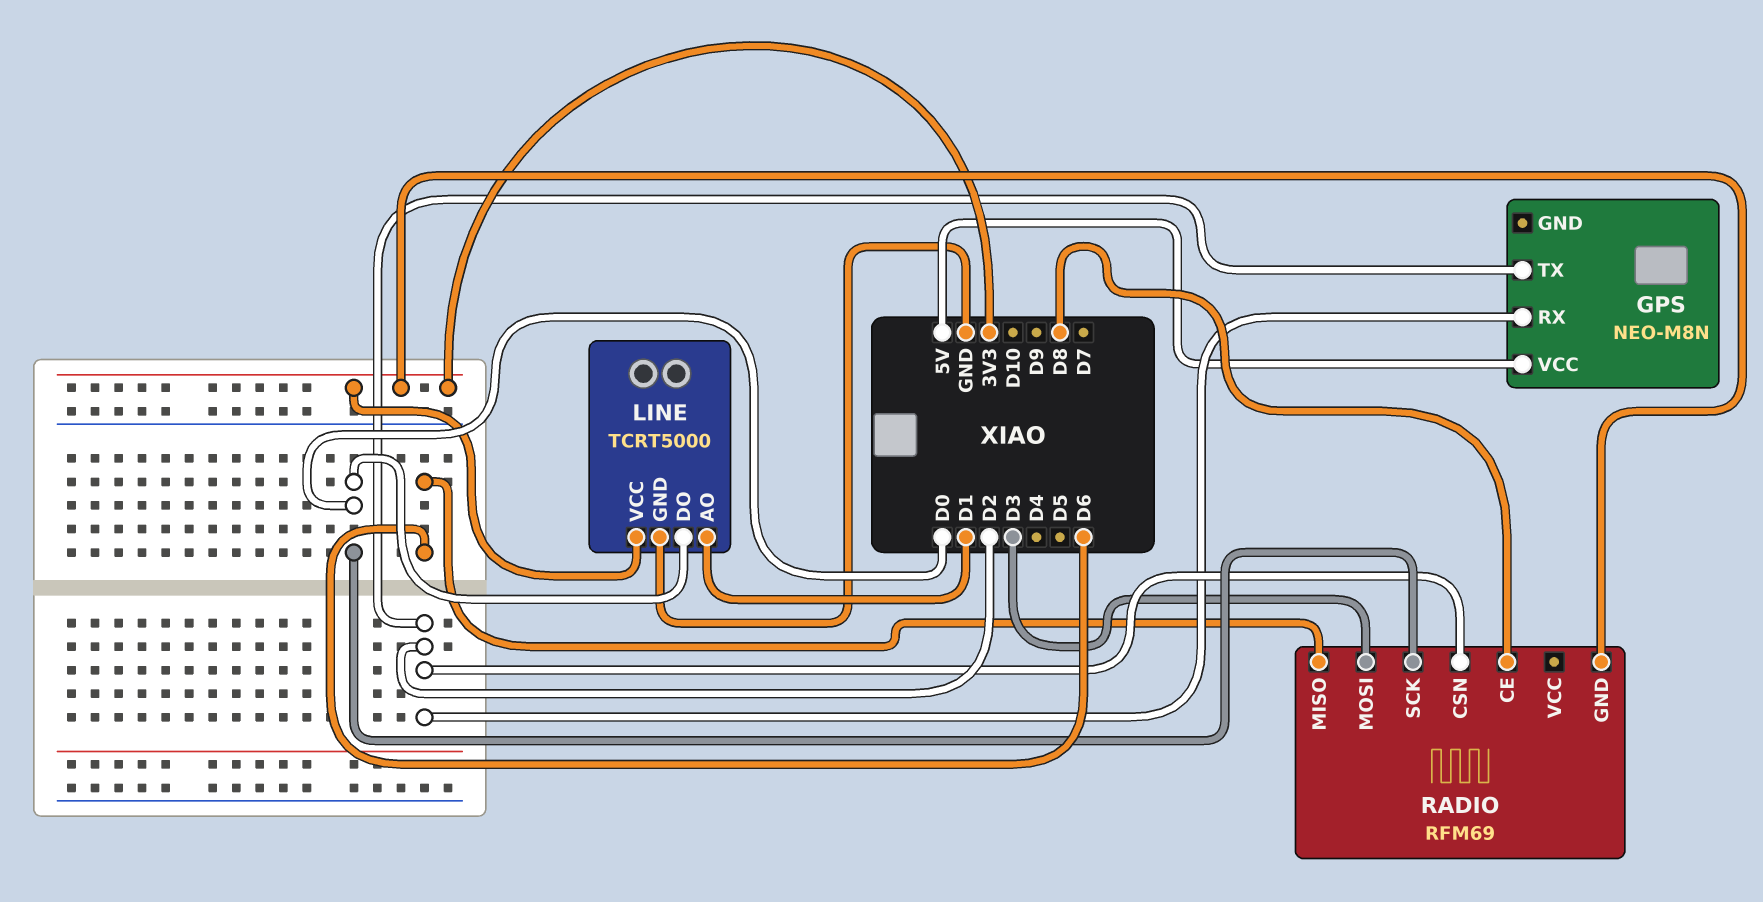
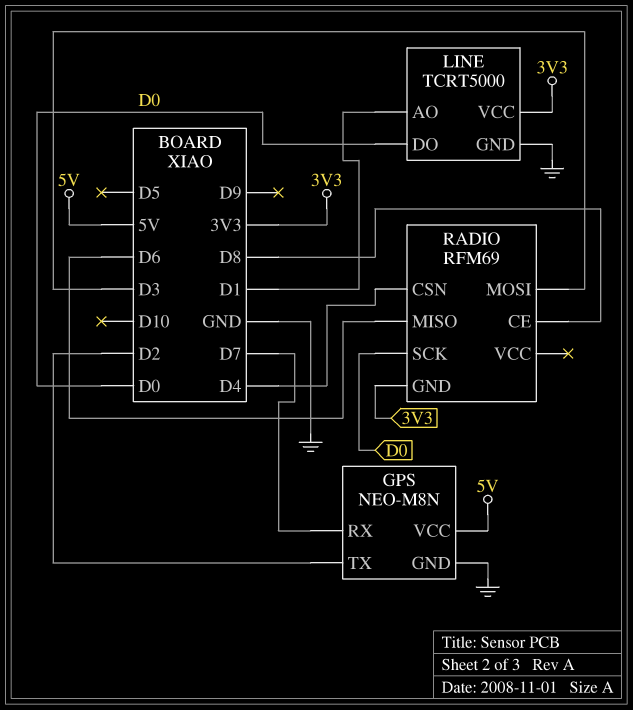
GPS pin GND: none -> GND
GPS pin RX: D2 -> D7
RADIO pin CSN: D2 -> D4

